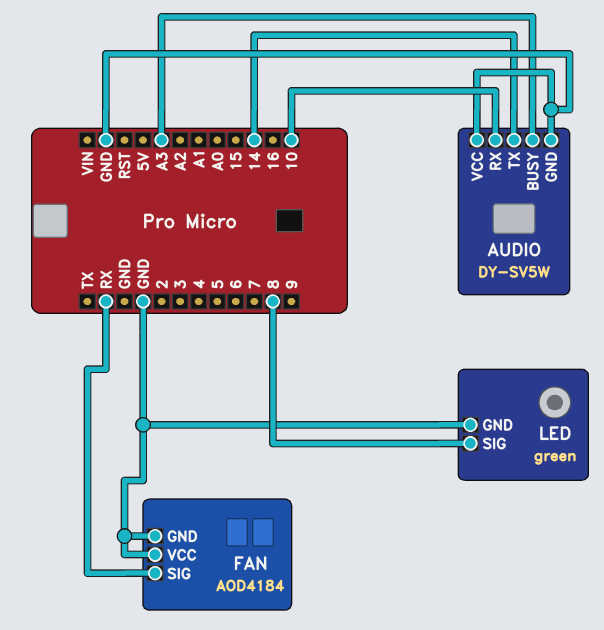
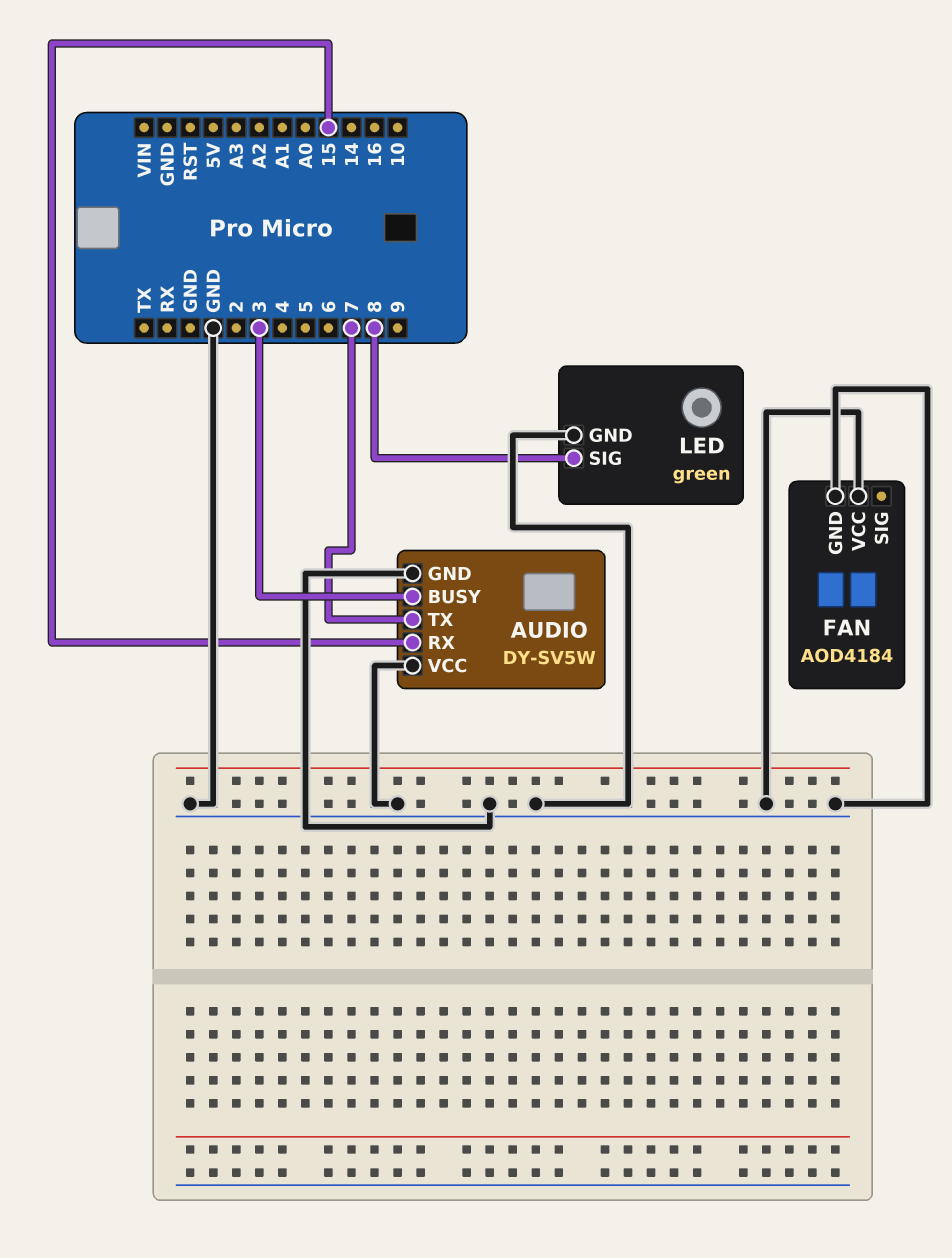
AUDIO pin BUSY: A3 -> 3
AUDIO pin RX: 10 -> 15
AUDIO pin TX: 14 -> 7
FAN pin SIG: RX -> none

